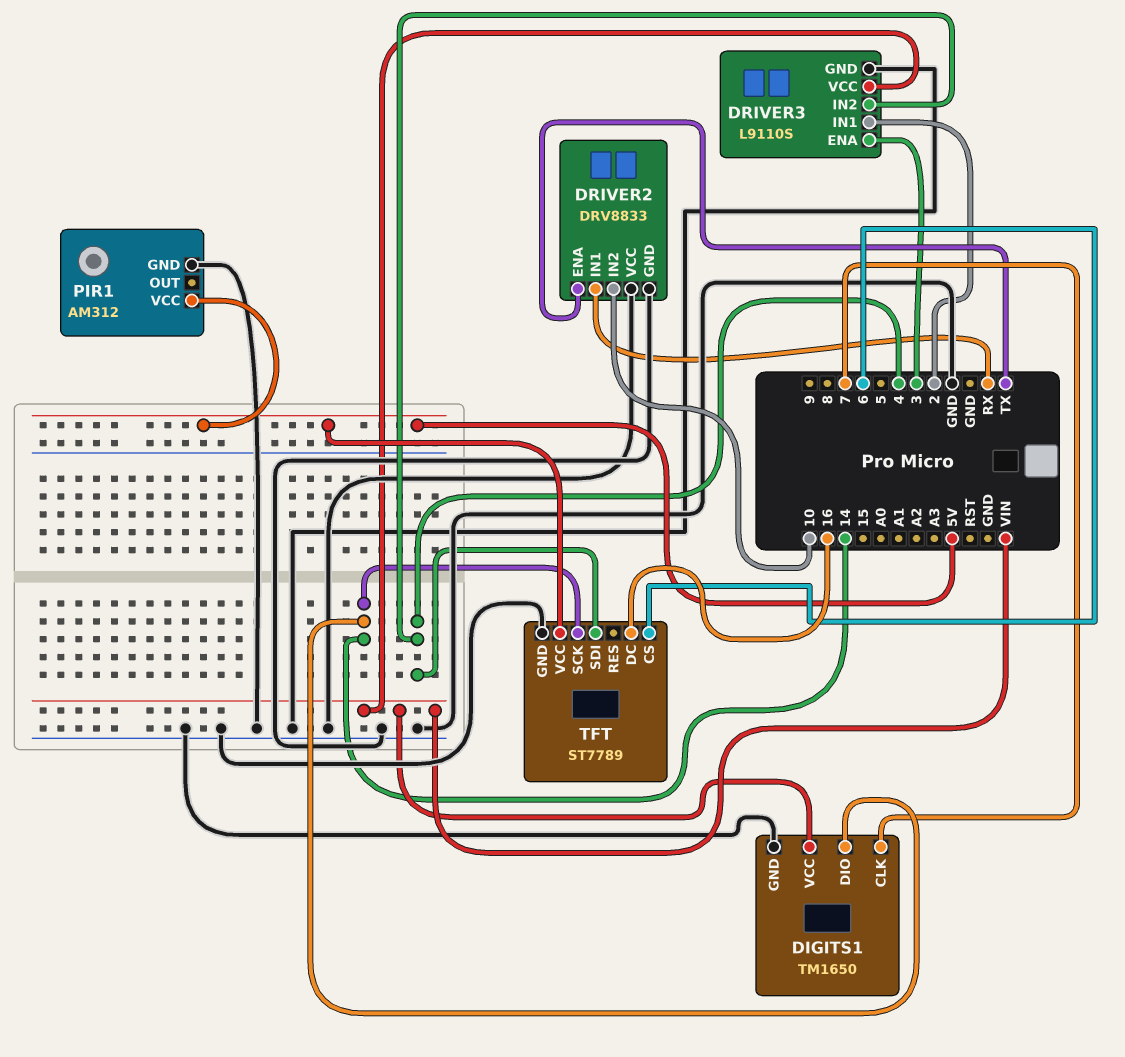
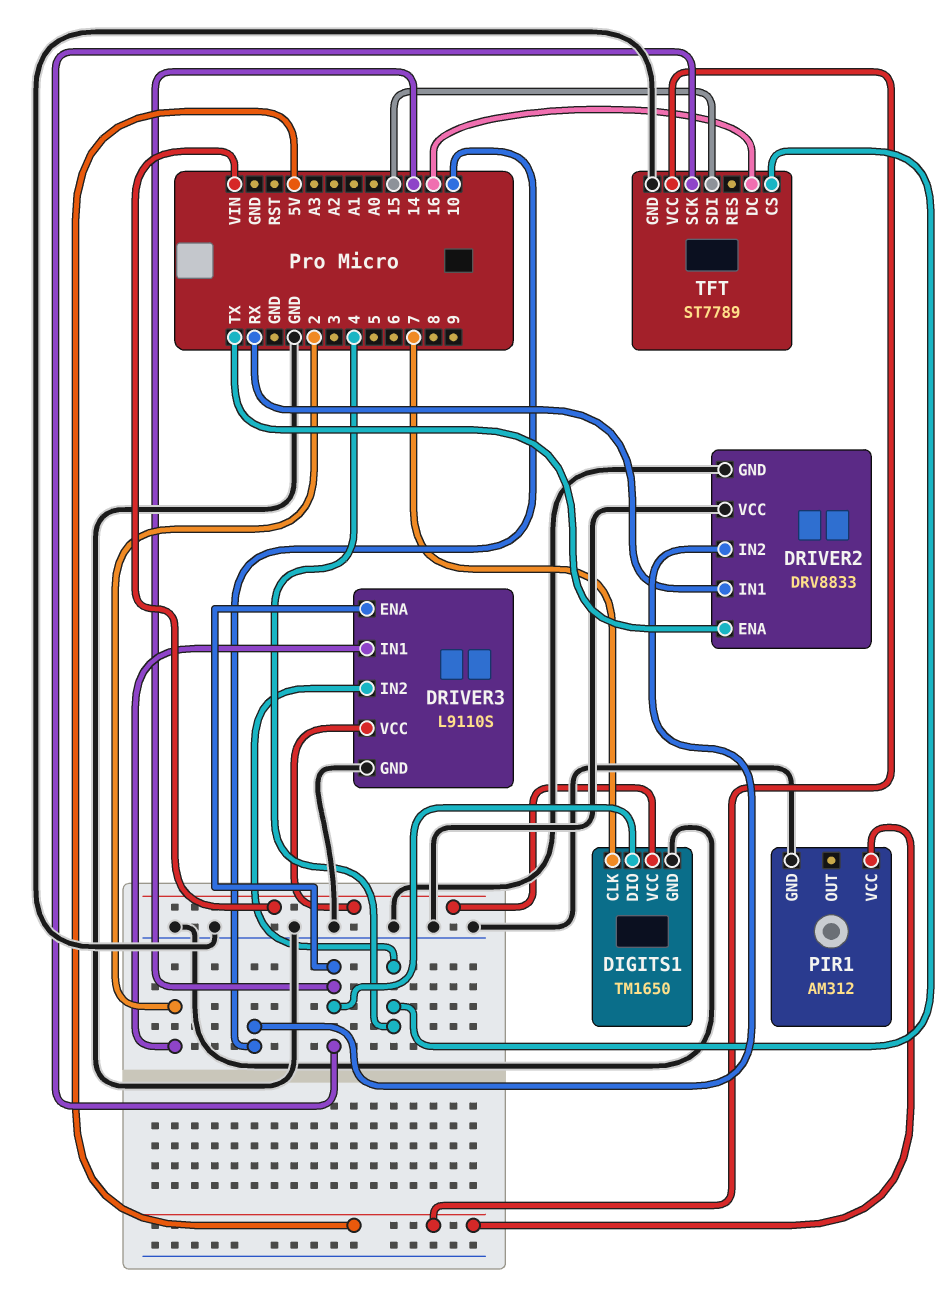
DRIVER3 pin ENA: 3 -> 14
TFT pin CS: 6 -> 4
TFT pin SDI: 4 -> 15

